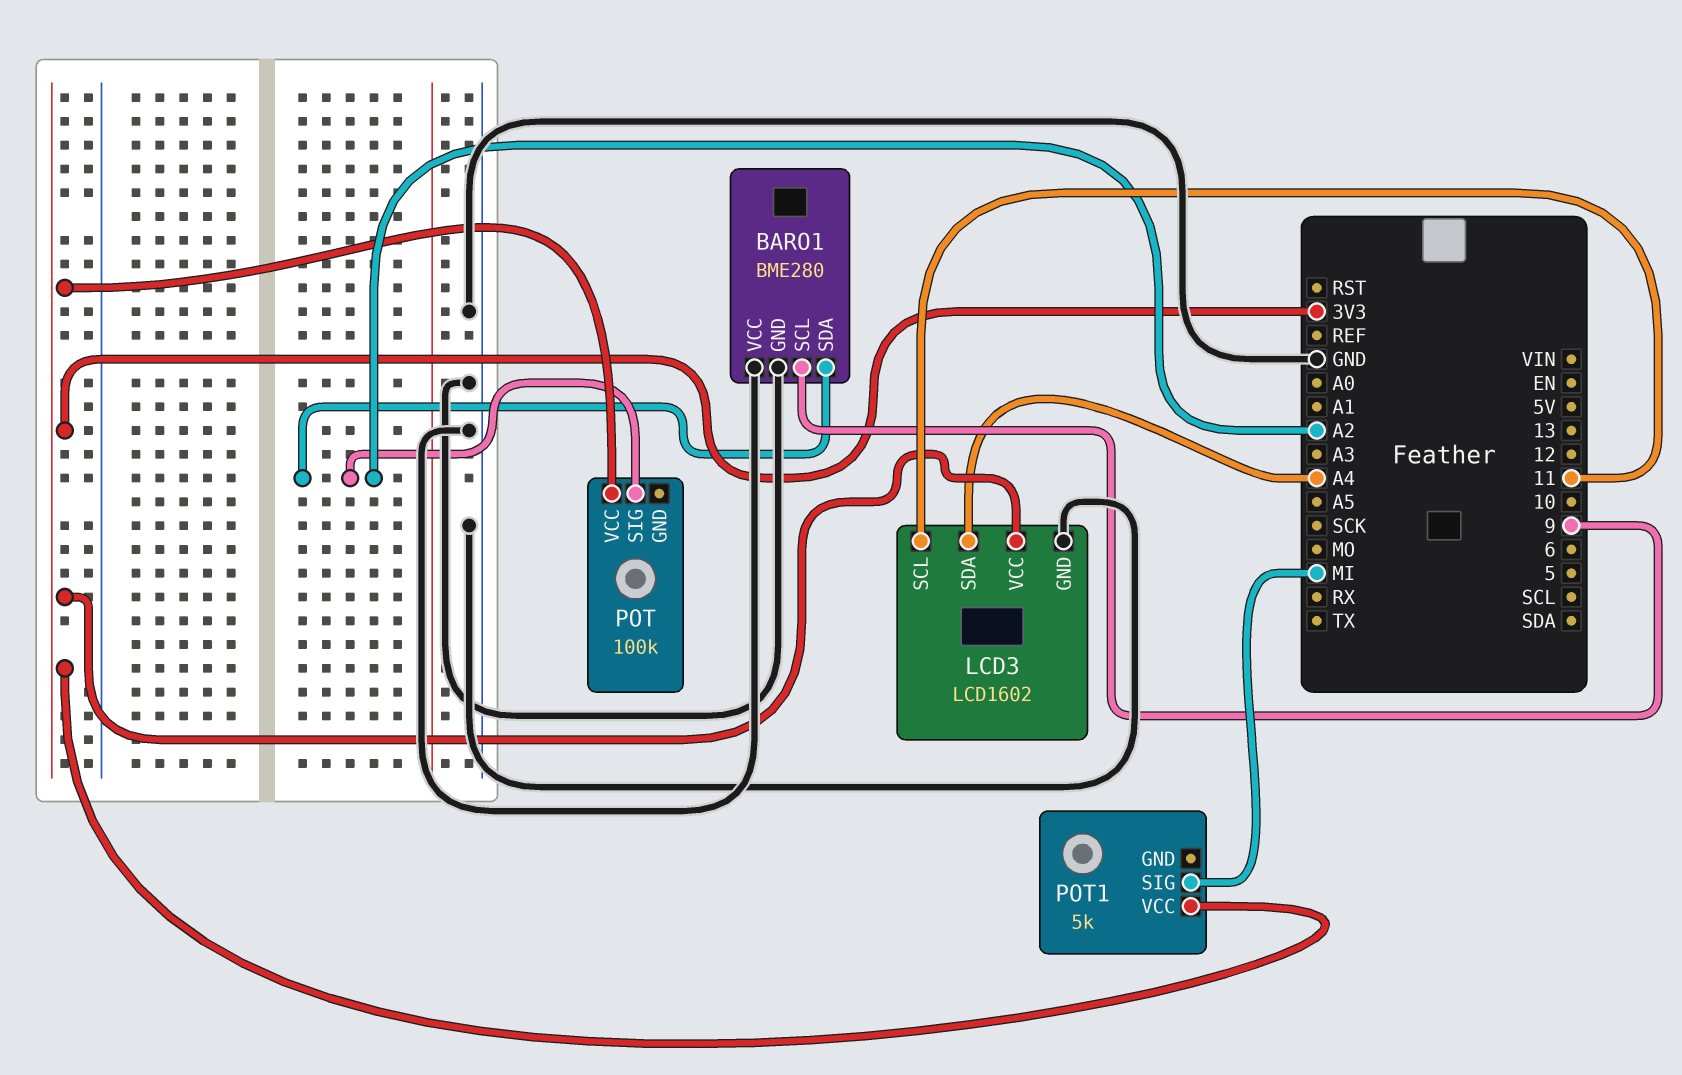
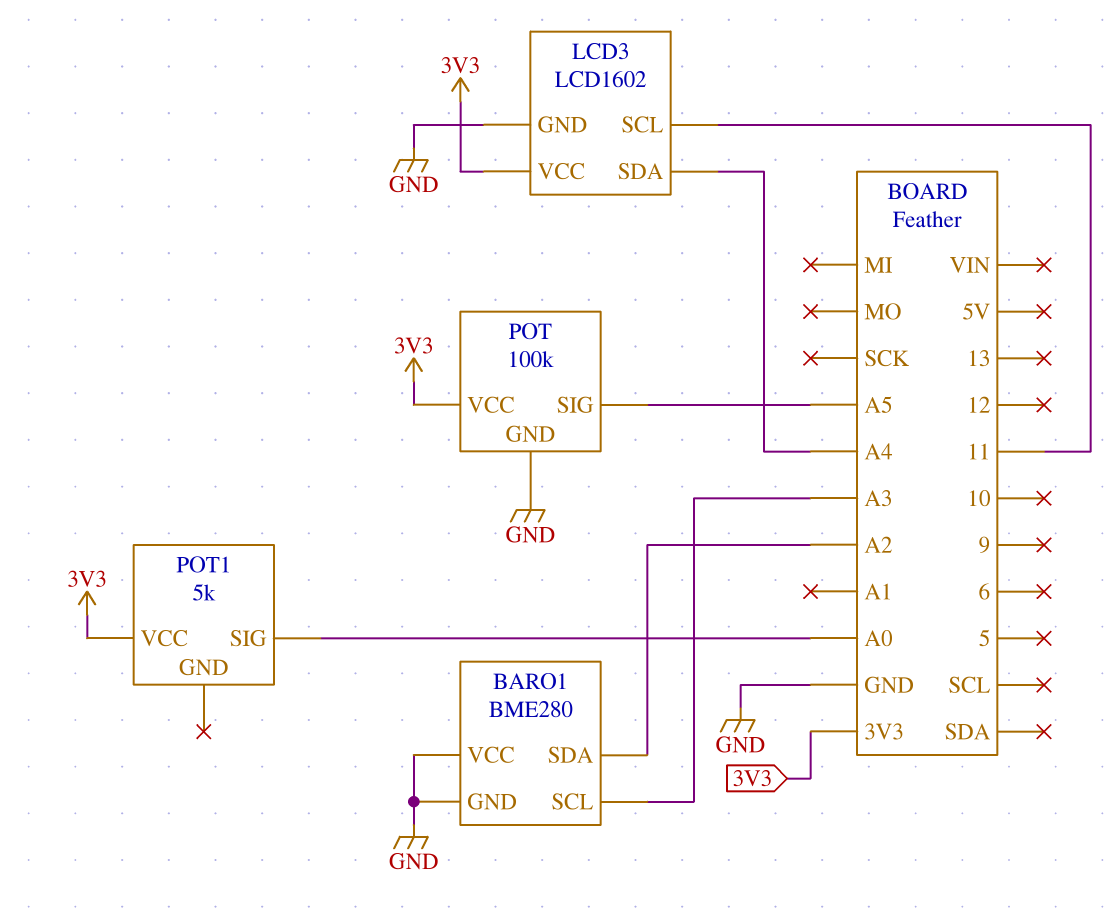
BARO1 pin SCL: 9 -> A3
POT pin GND: none -> GND
POT pin SIG: A2 -> A5
POT1 pin SIG: MI -> A0

